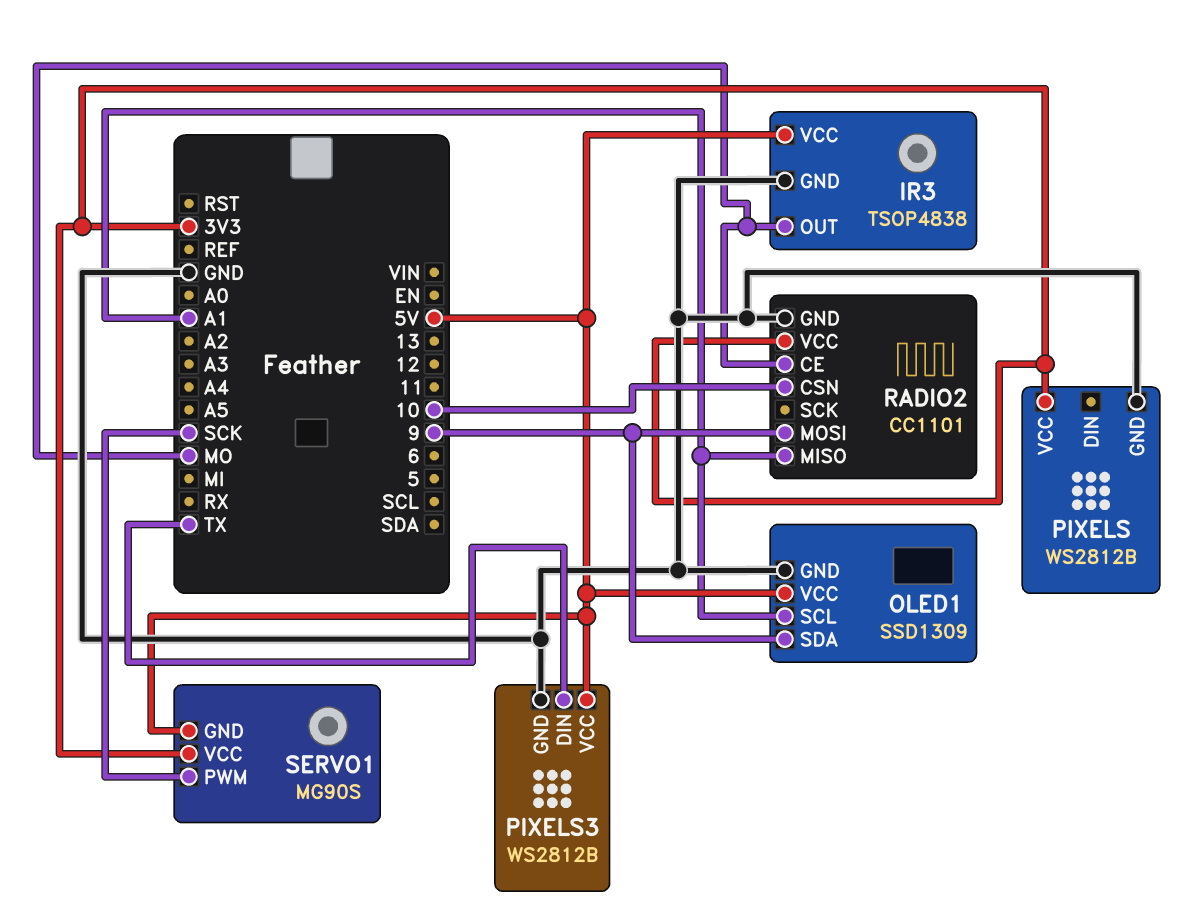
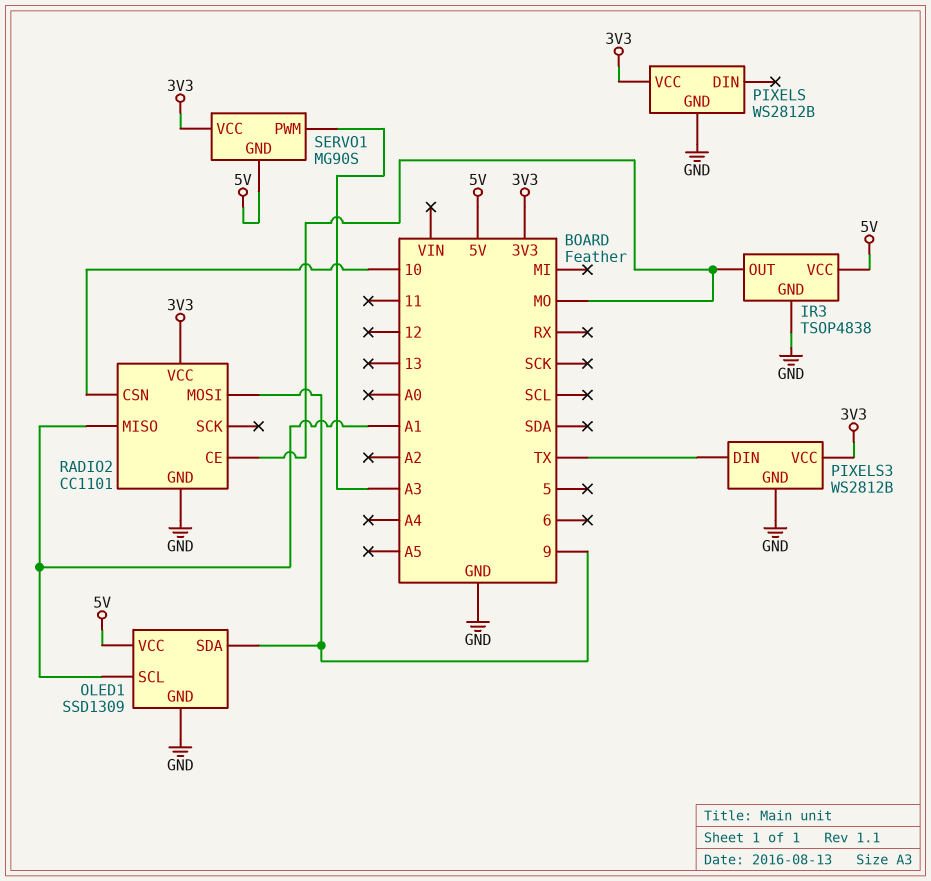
PIXELS3 pin VCC: 5V -> 3V3
SERVO1 pin PWM: SCK -> A3

